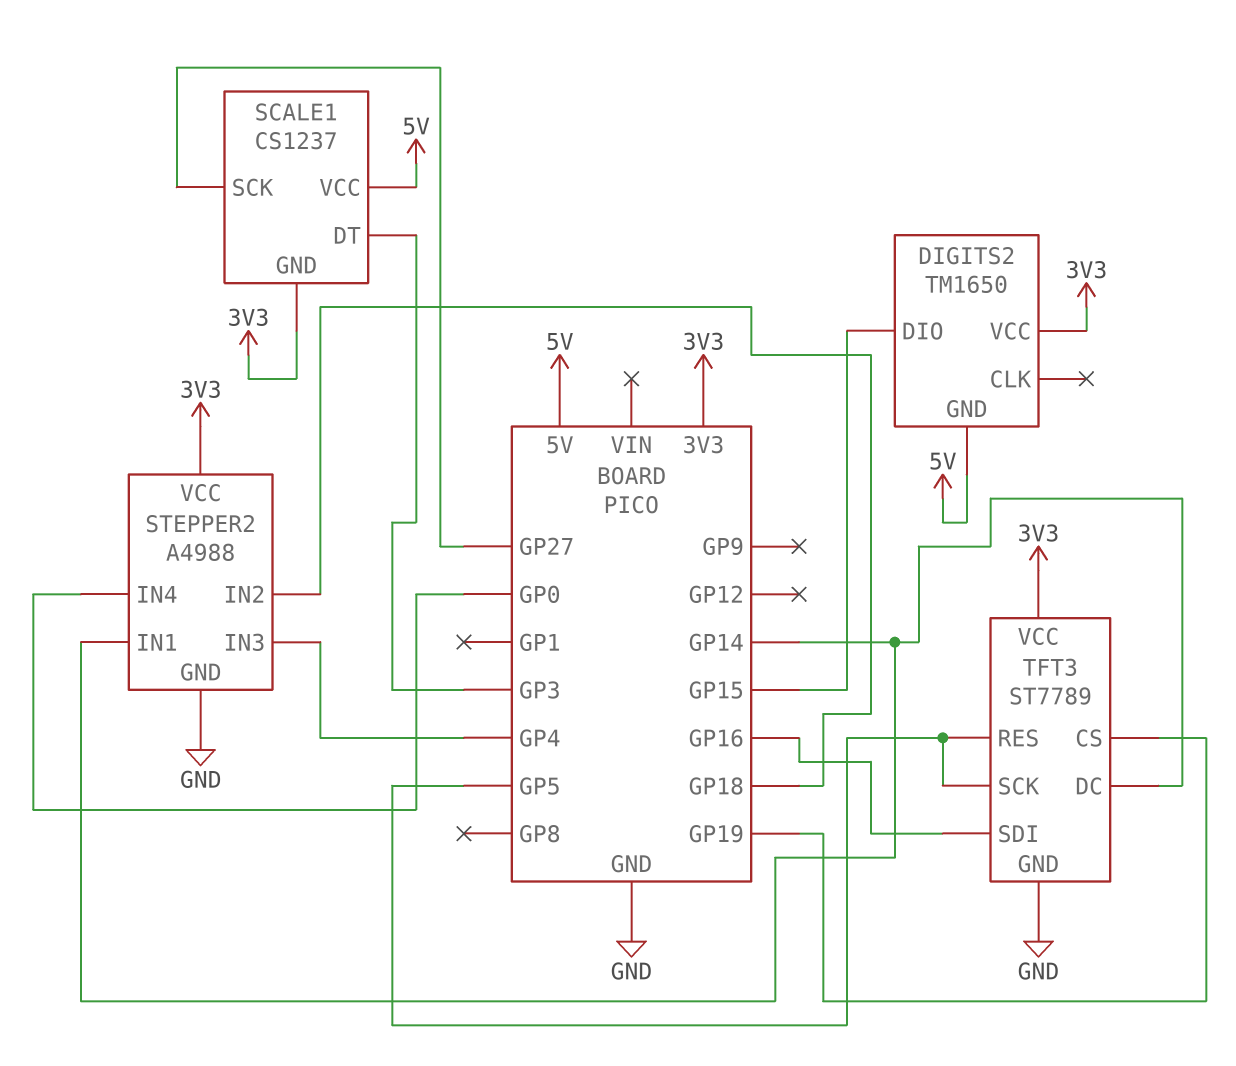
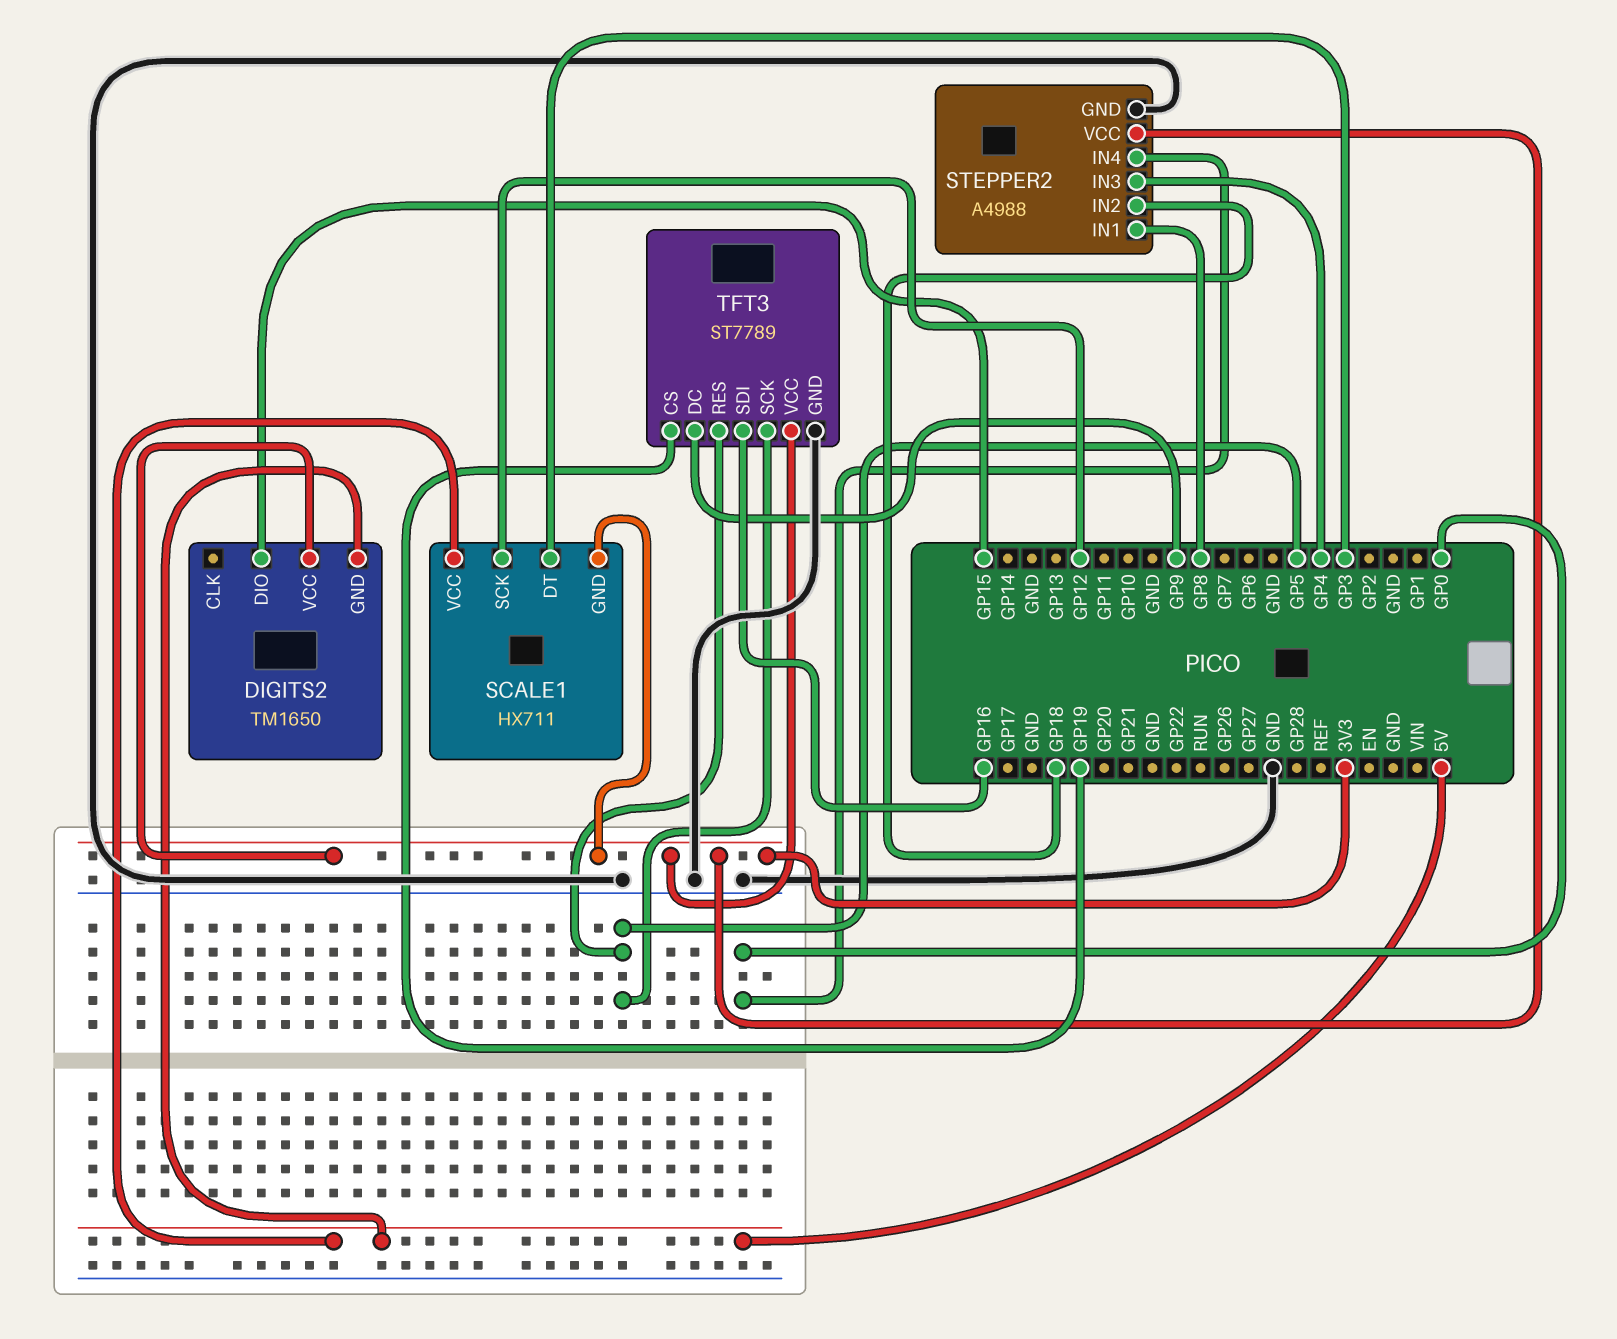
SCALE1: CS1237 -> HX711
SCALE1 pin SCK: GP27 -> GP12
STEPPER2 pin IN1: GP14 -> GP8
TFT3 pin DC: GP14 -> GP9

